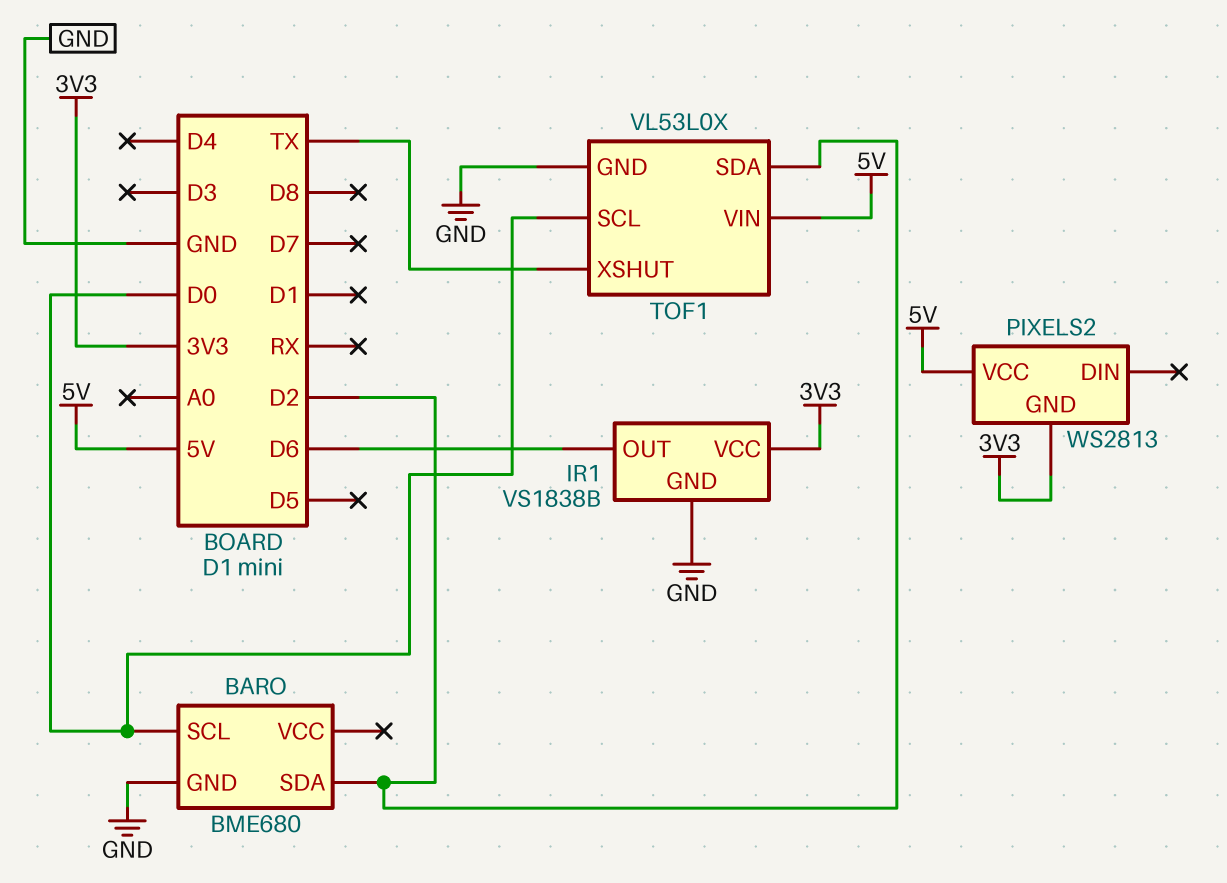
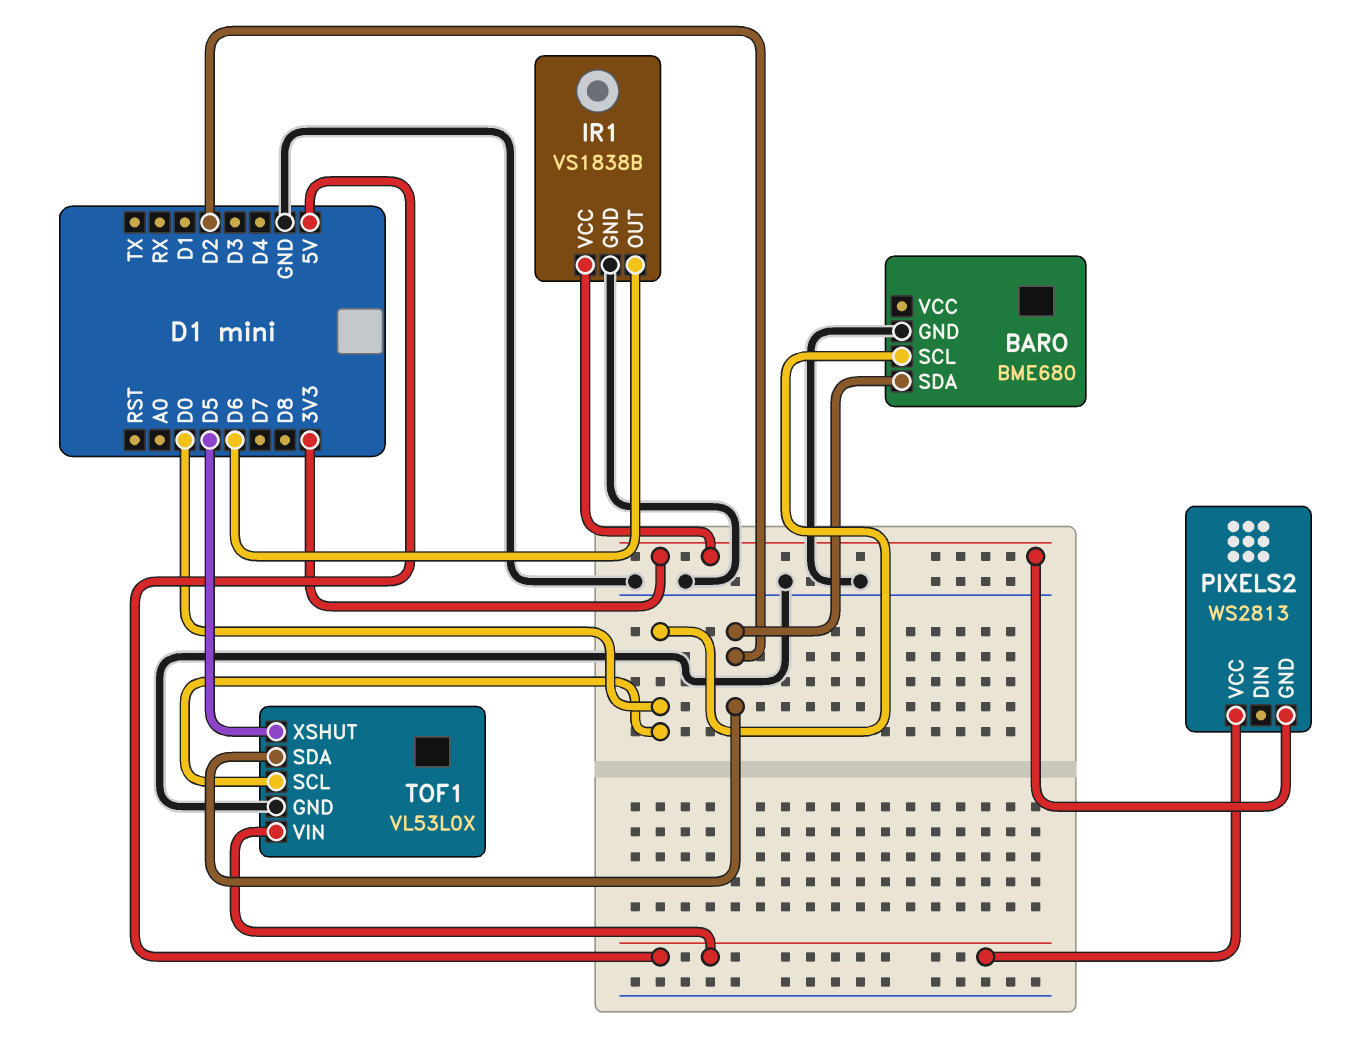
TOF1 pin XSHUT: TX -> D5

